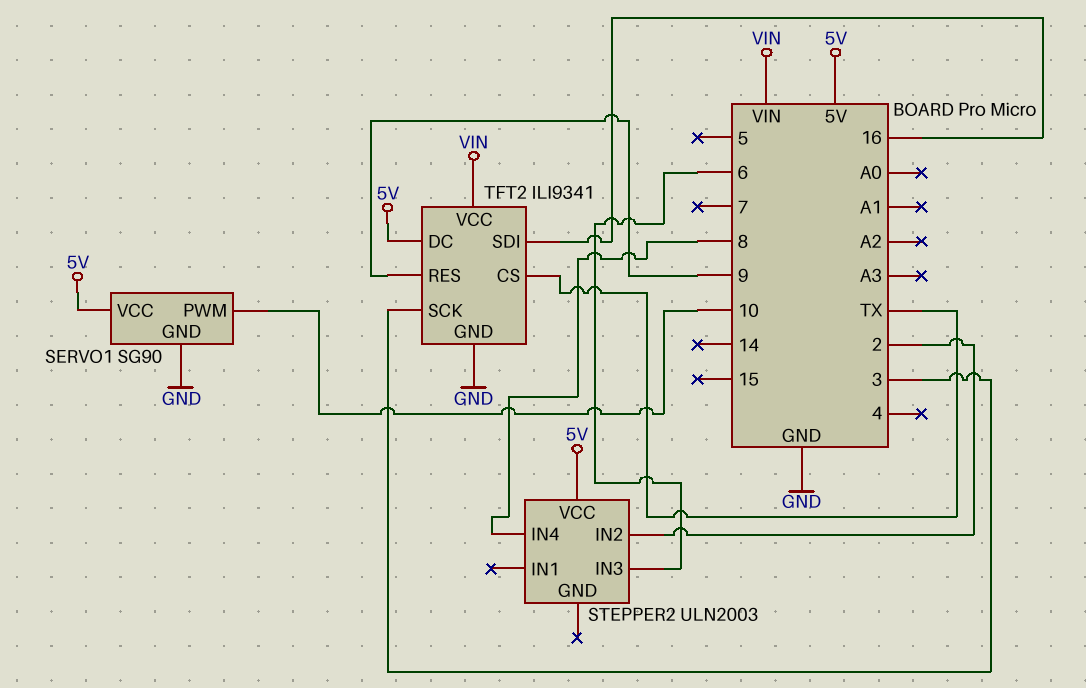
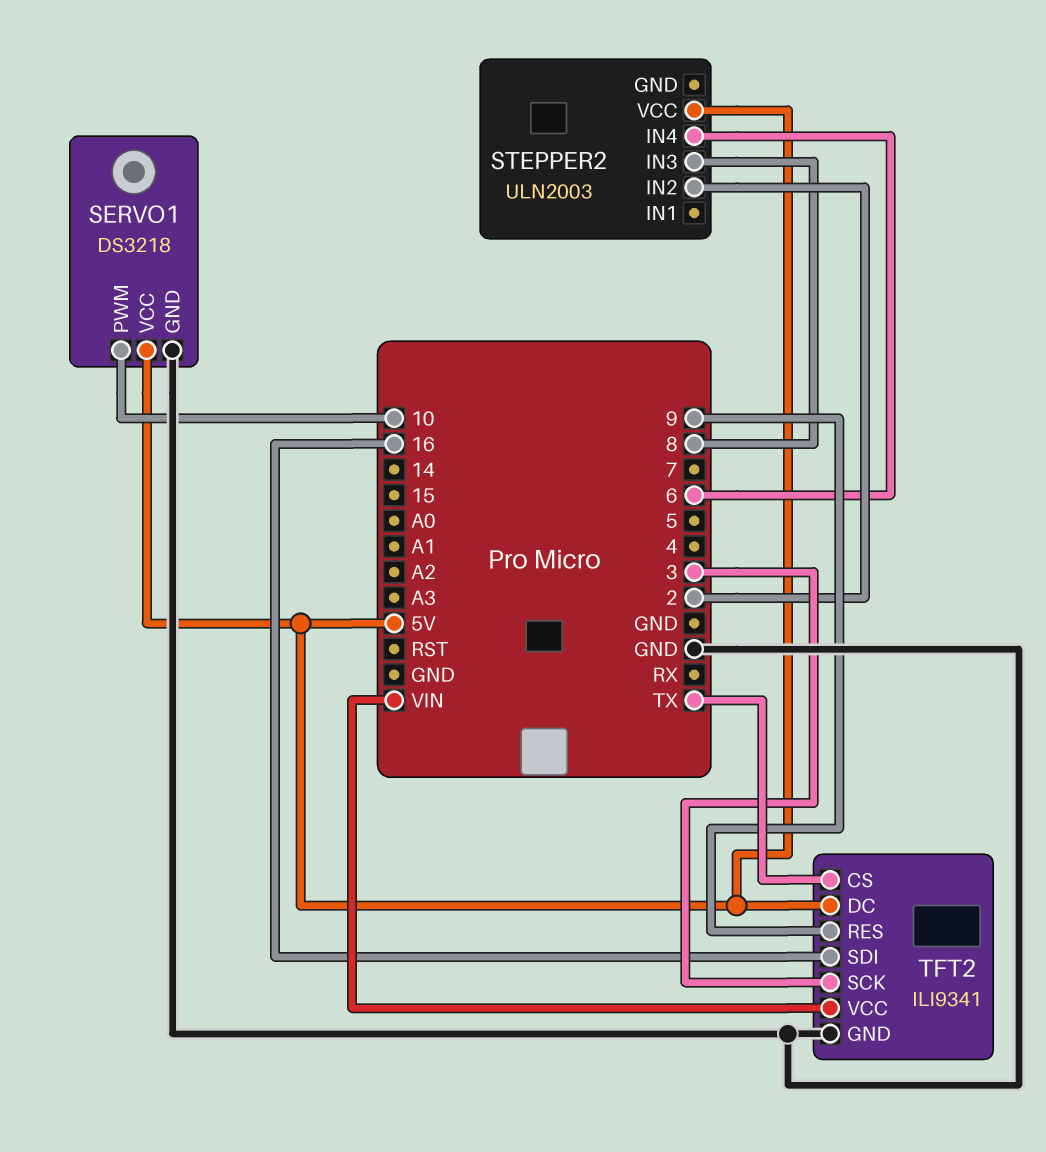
SERVO1: SG90 -> DS3218
STEPPER2 pin IN3: 6 -> 8
STEPPER2 pin IN4: 8 -> 6

